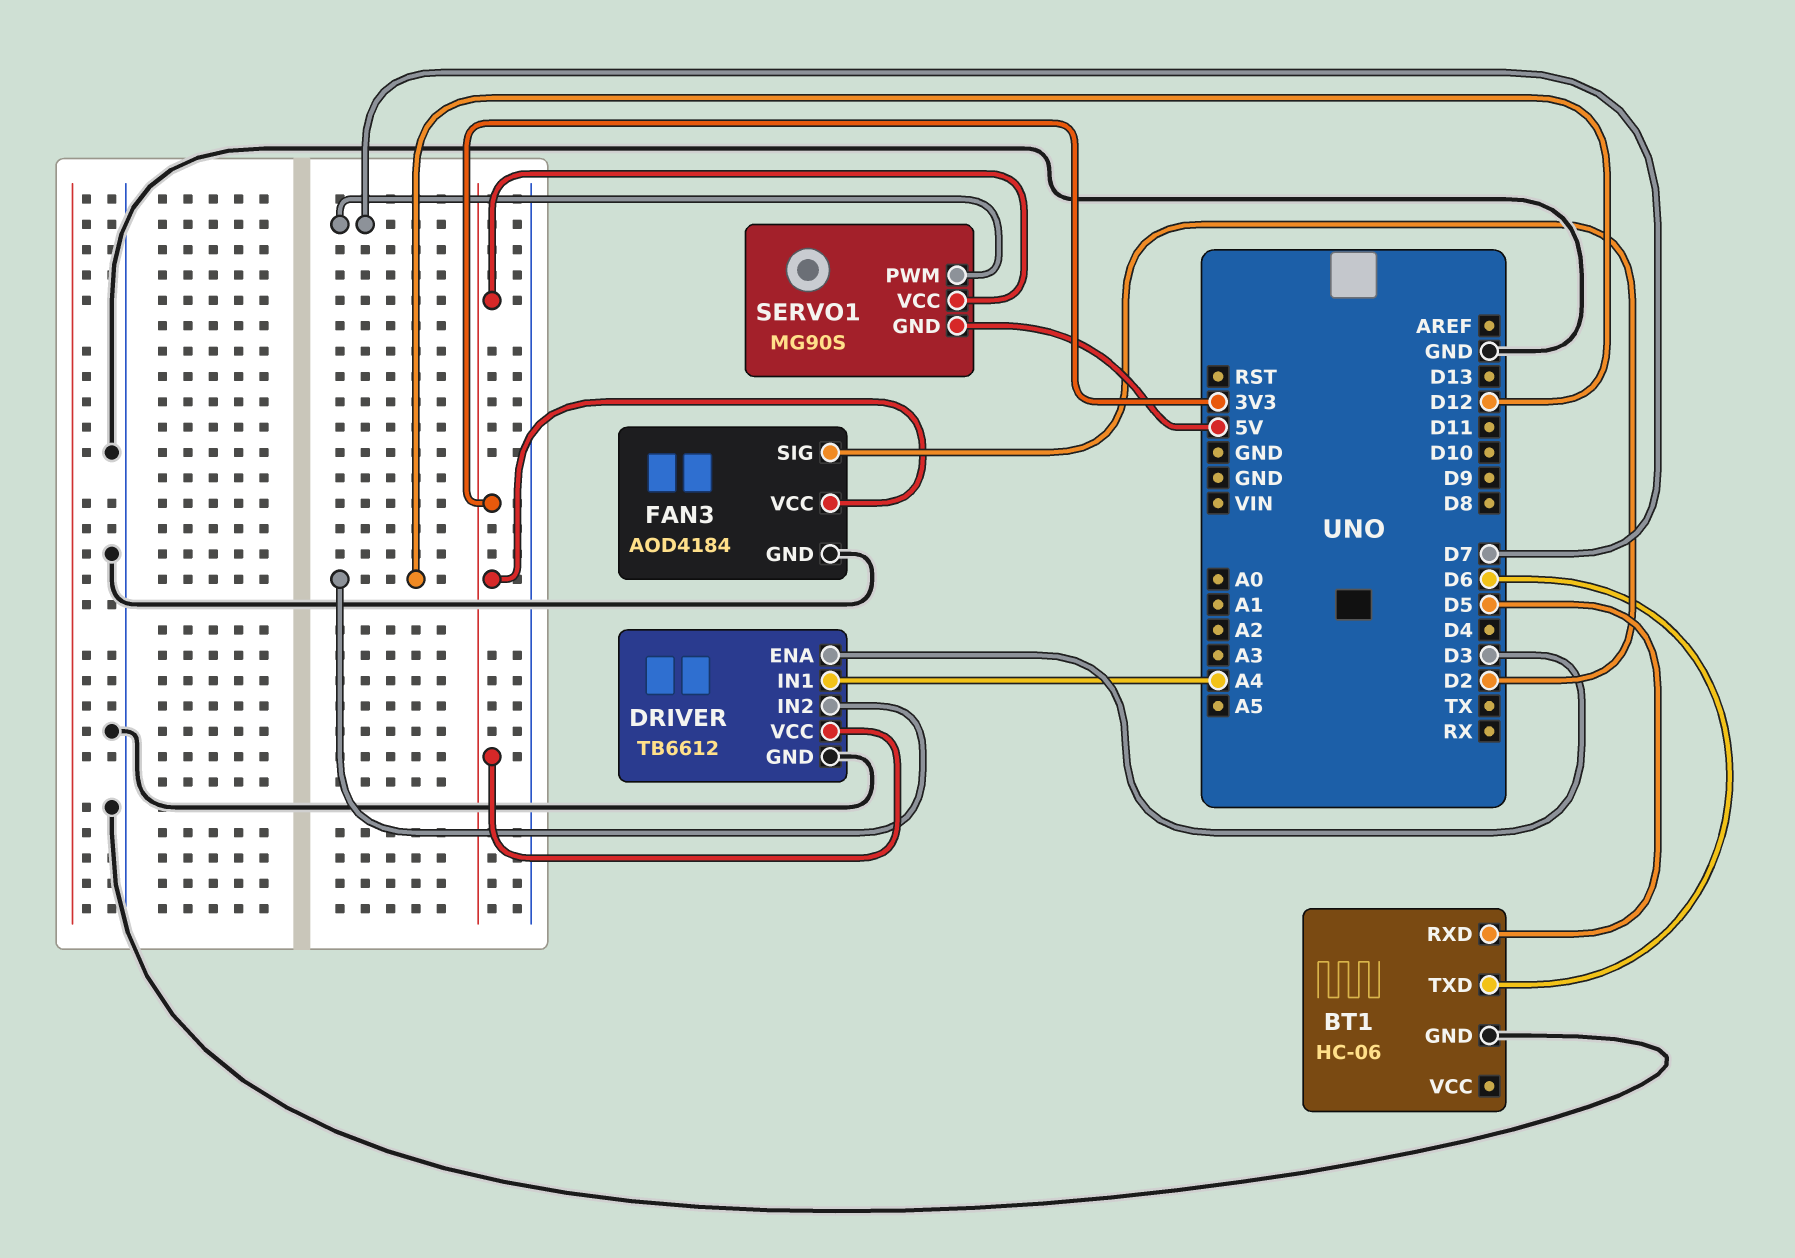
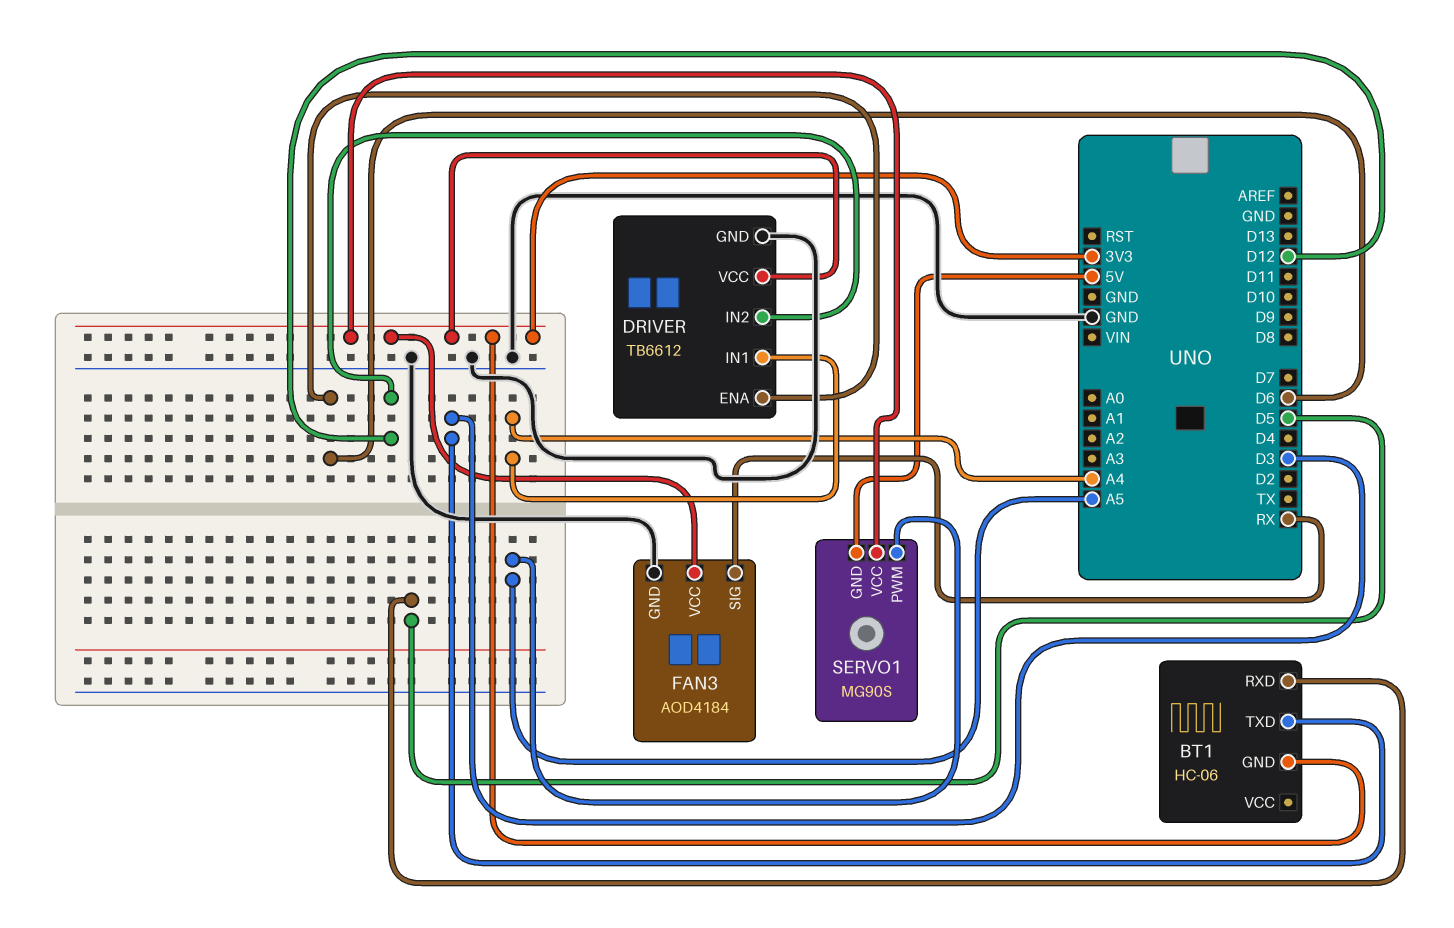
BT1 pin GND: GND -> 3V3
BT1 pin TXD: D6 -> D3
DRIVER pin ENA: D3 -> D6
FAN3 pin SIG: D2 -> RX
SERVO1 pin PWM: D7 -> A5

